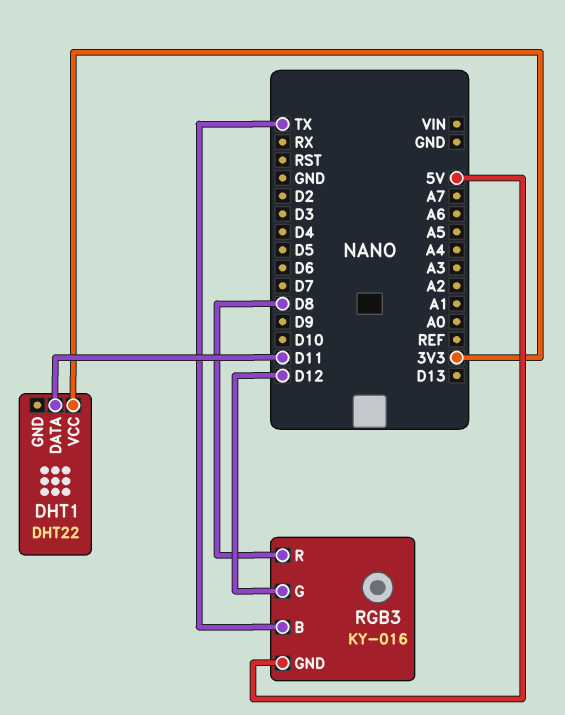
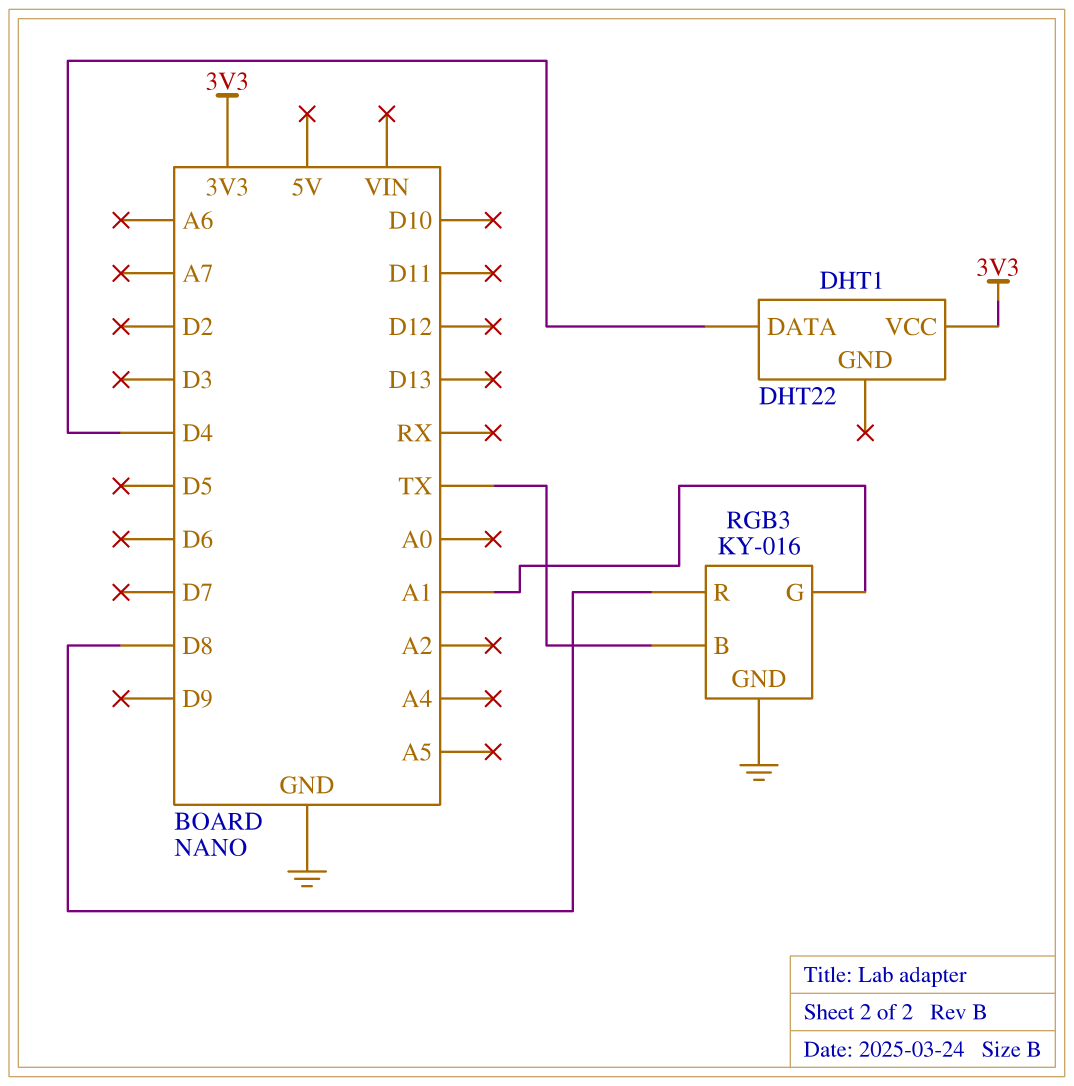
DHT1 pin DATA: D11 -> D4
RGB3 pin G: D12 -> A1
RGB3 pin GND: 5V -> GND

